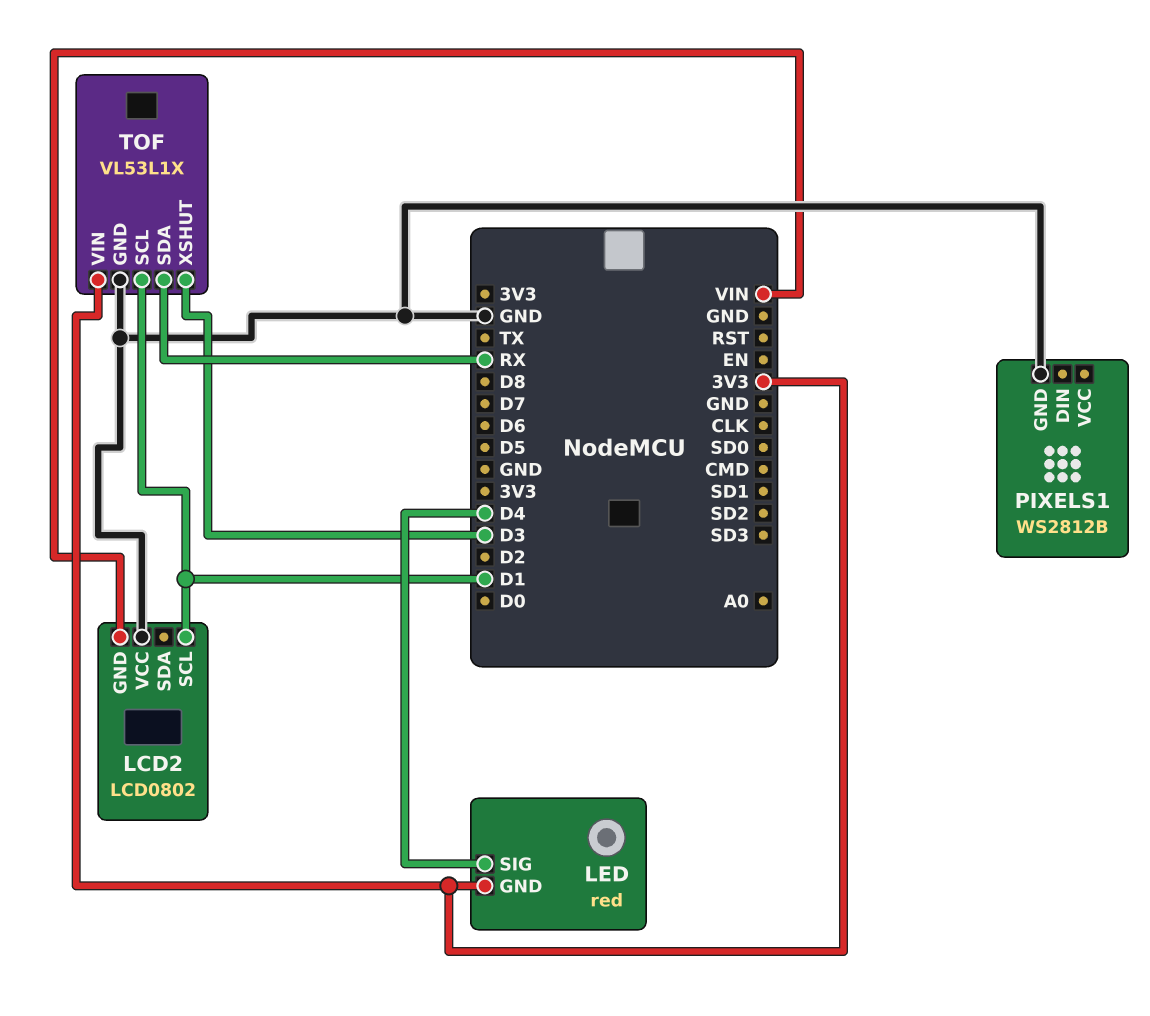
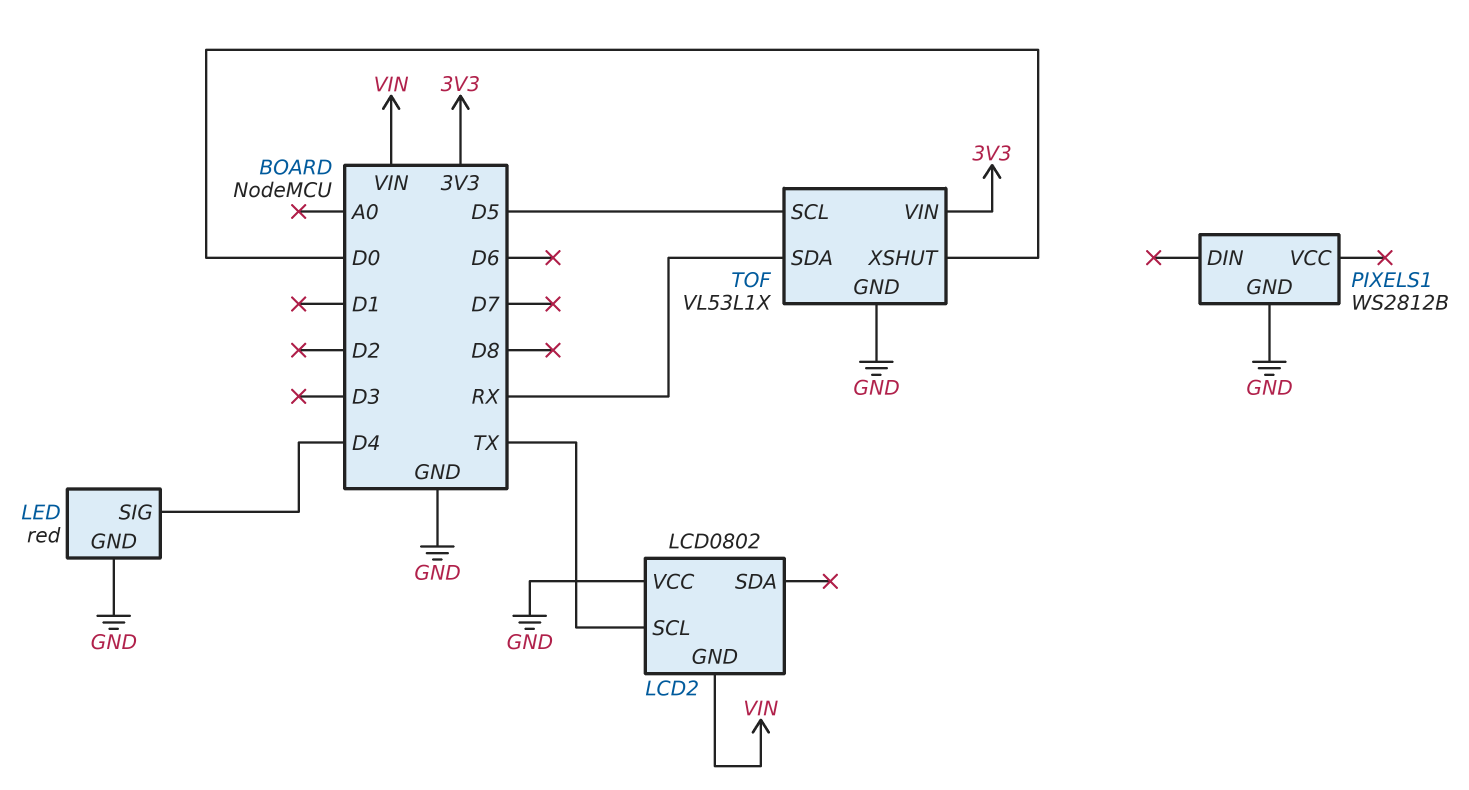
LCD2 pin SCL: D1 -> TX
LED pin GND: 3V3 -> GND
TOF pin SCL: D1 -> D5
TOF pin XSHUT: D3 -> D0

